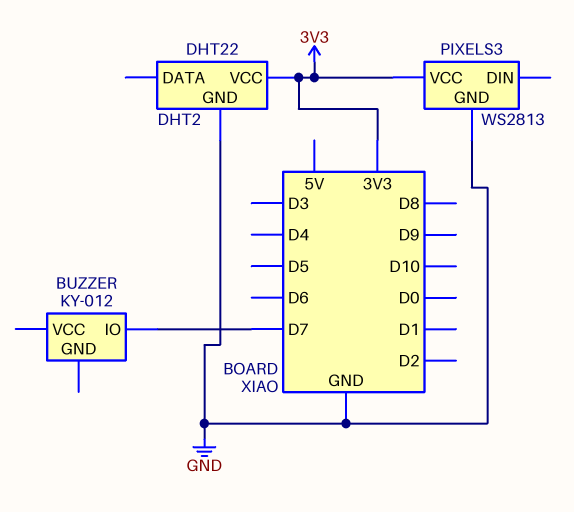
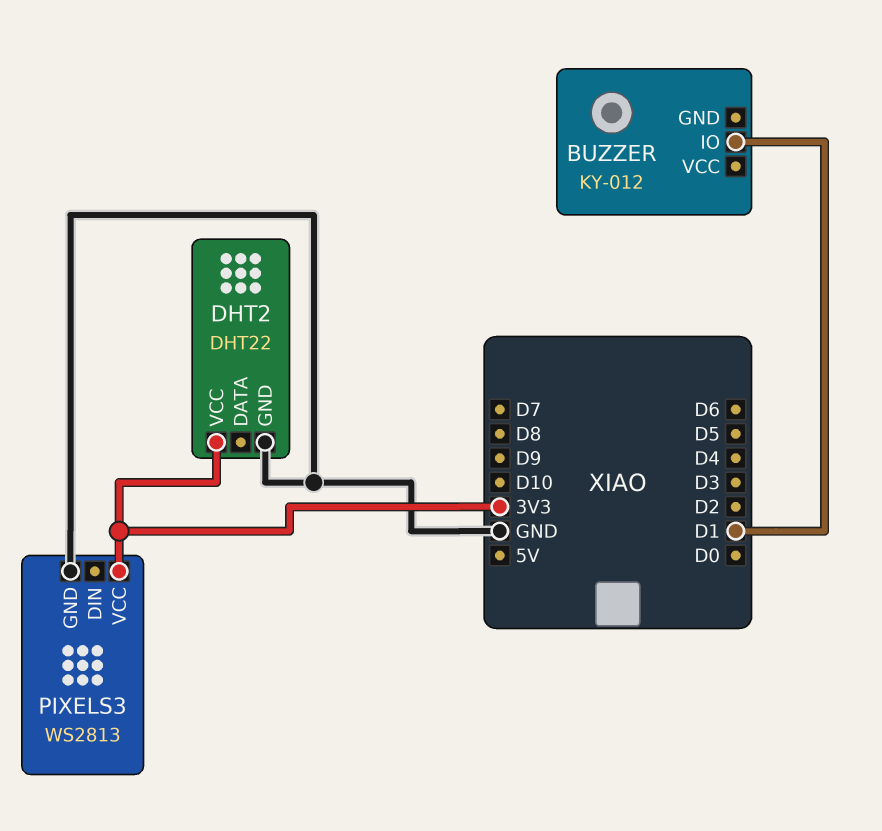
BUZZER pin IO: D7 -> D1

